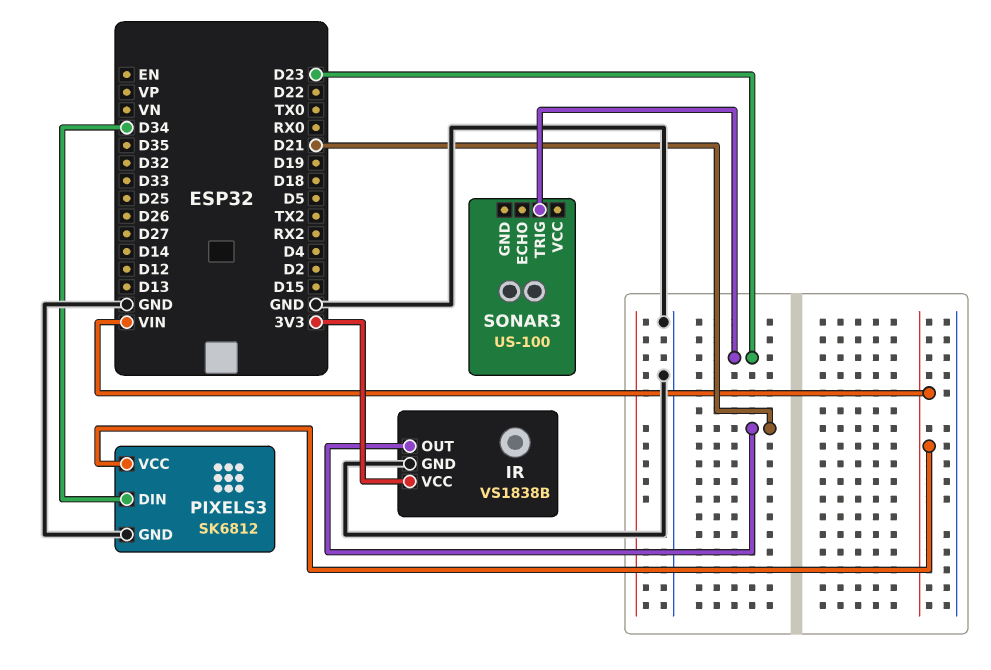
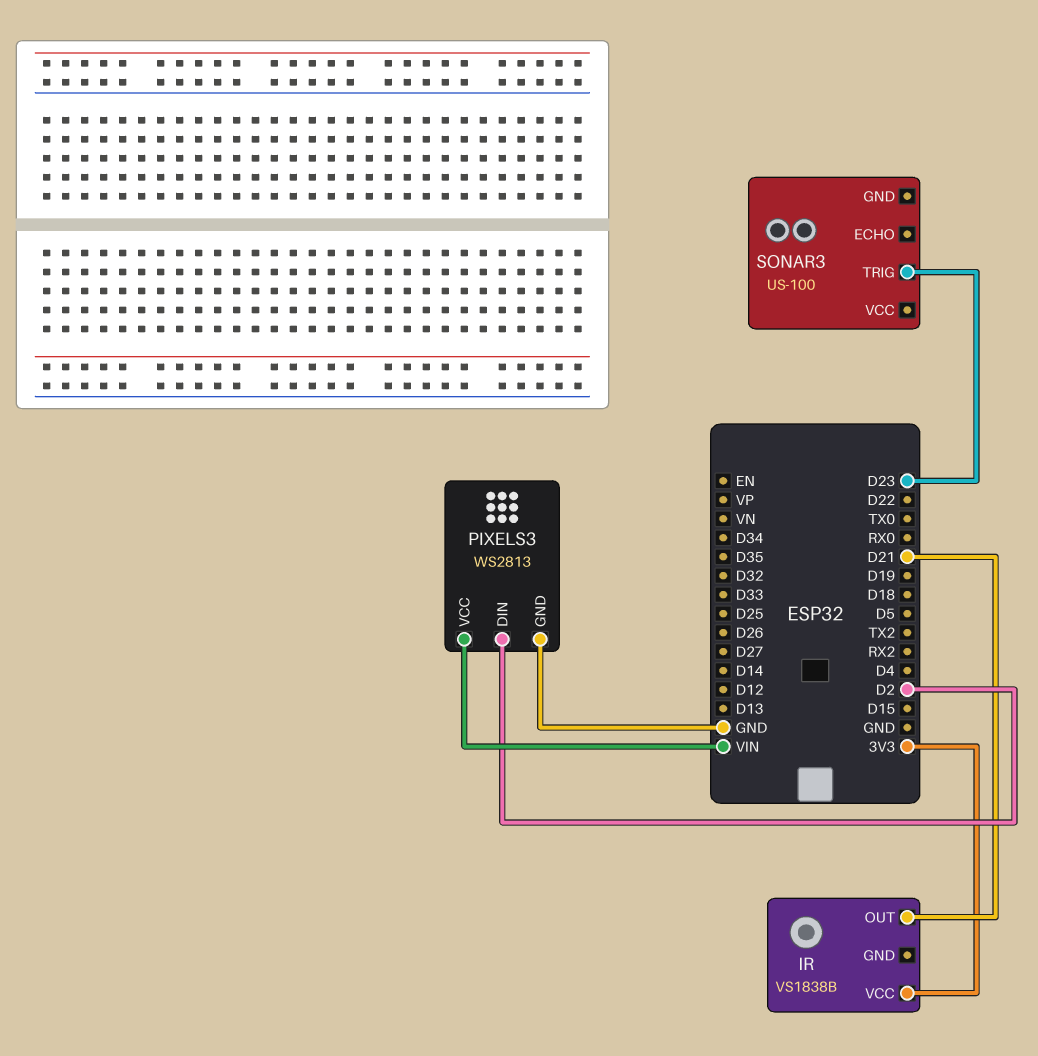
IR pin GND: GND -> none
PIXELS3: SK6812 -> WS2813
PIXELS3 pin DIN: D34 -> D2

